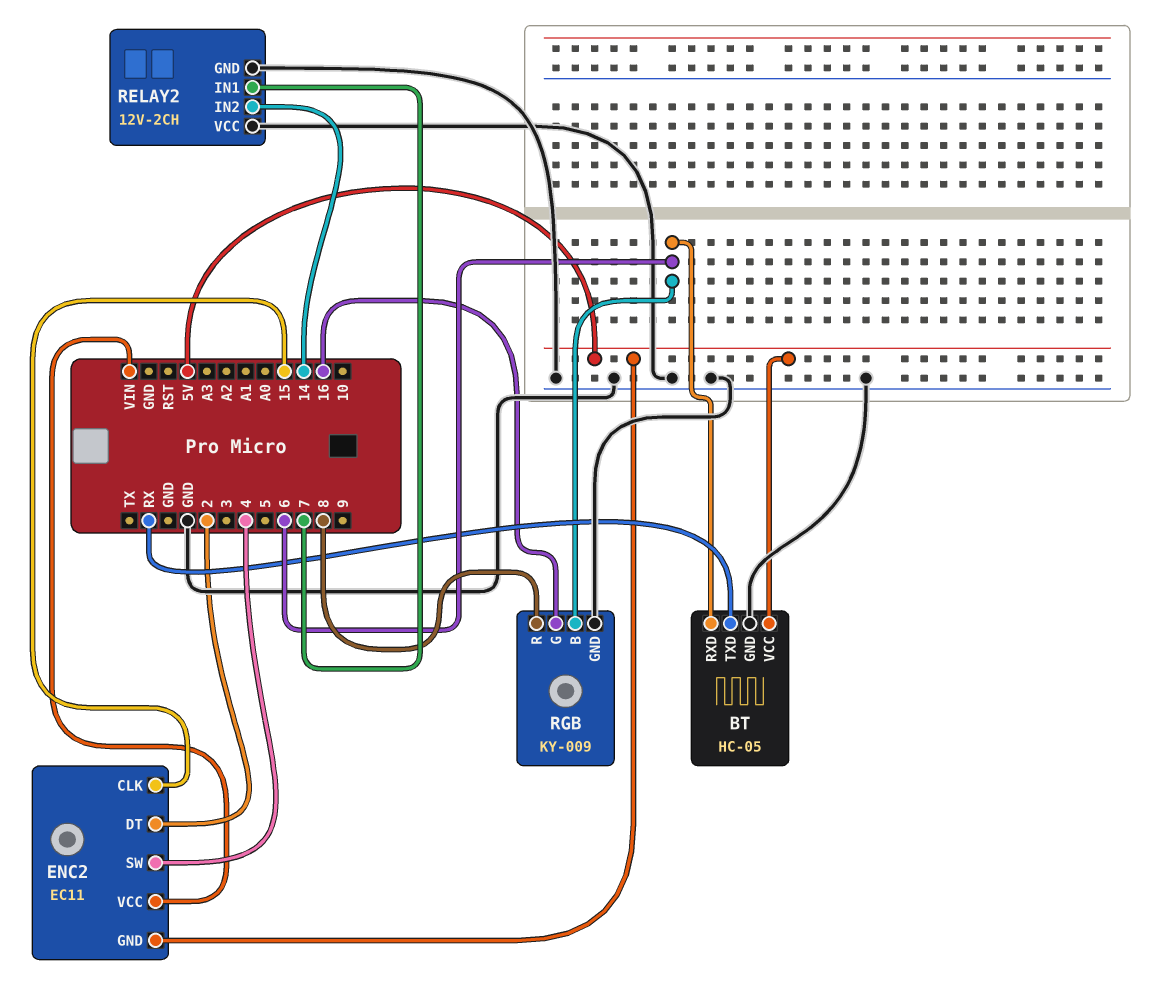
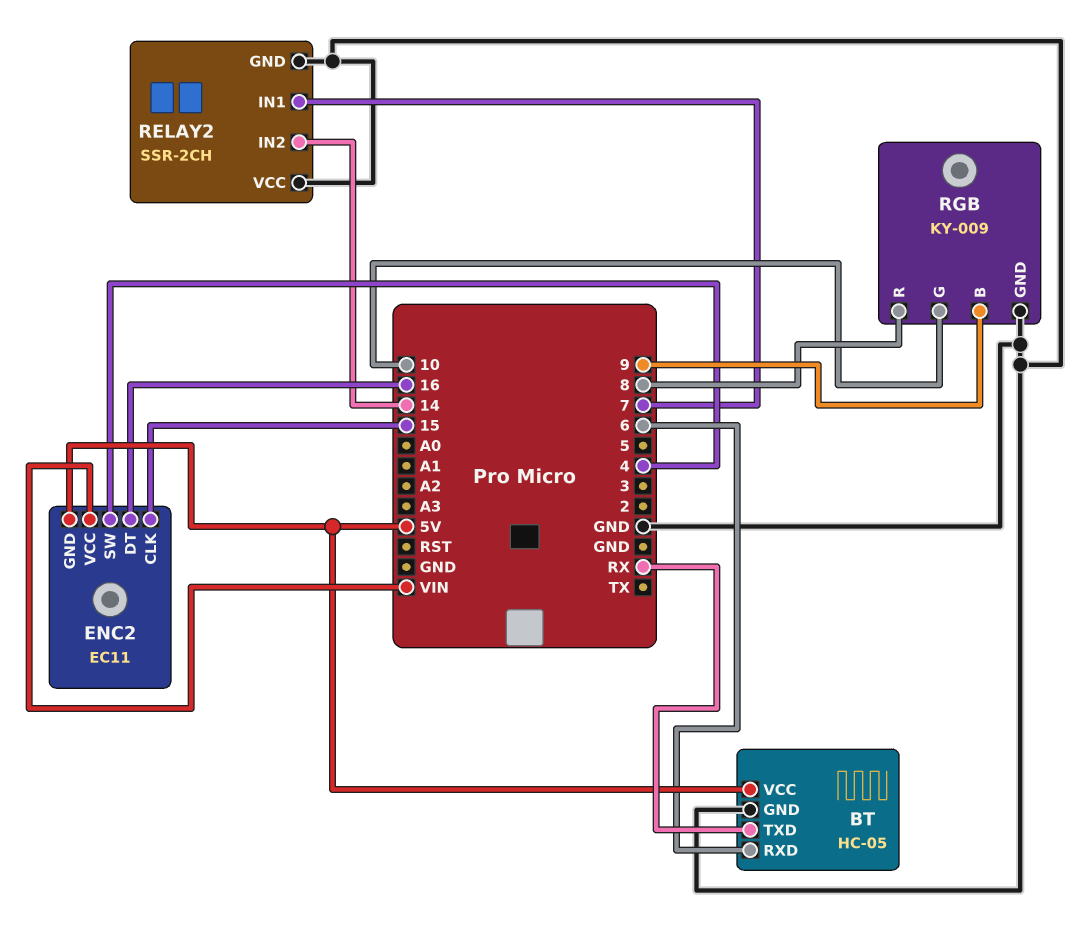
ENC2 pin DT: 2 -> 16
RELAY2: 12V-2CH -> SSR-2CH
RGB pin B: 6 -> 9
RGB pin G: 16 -> 10

